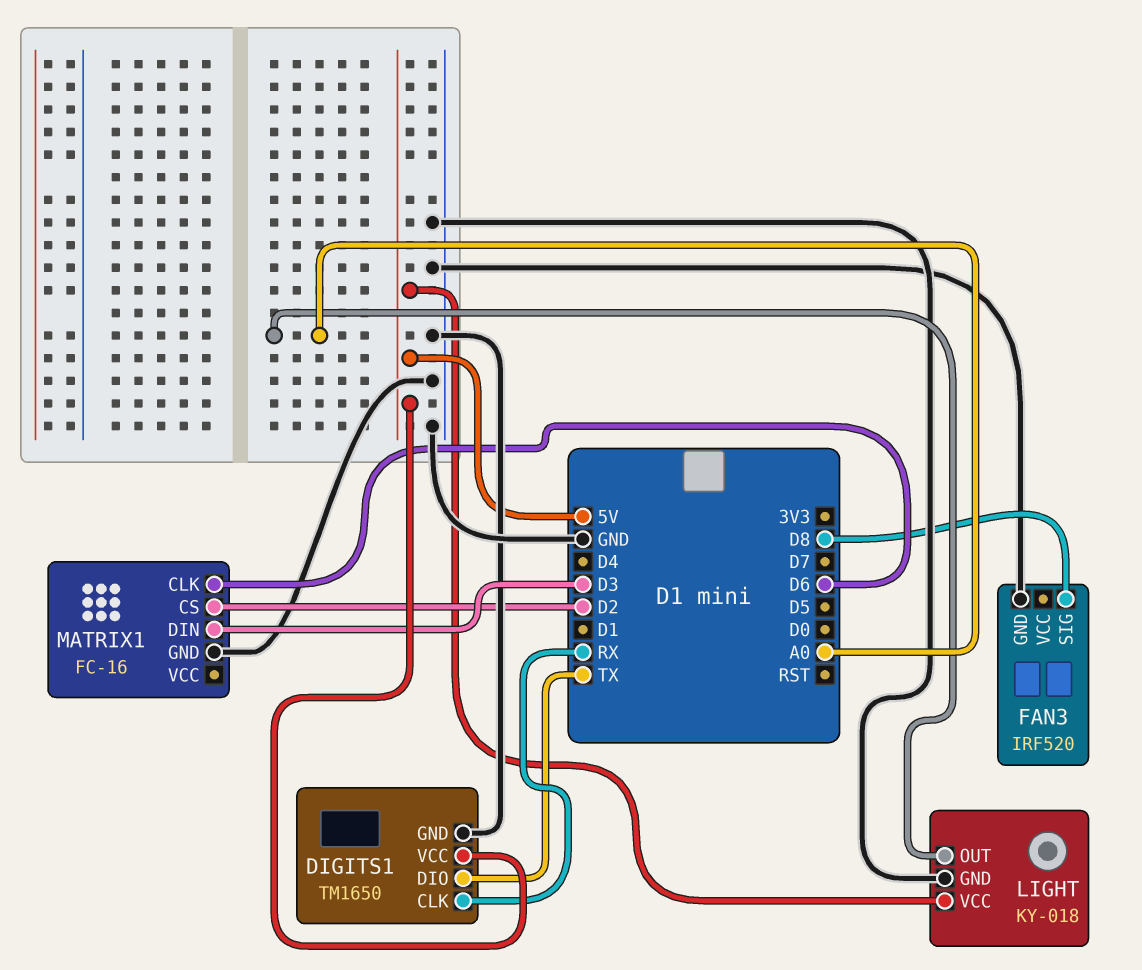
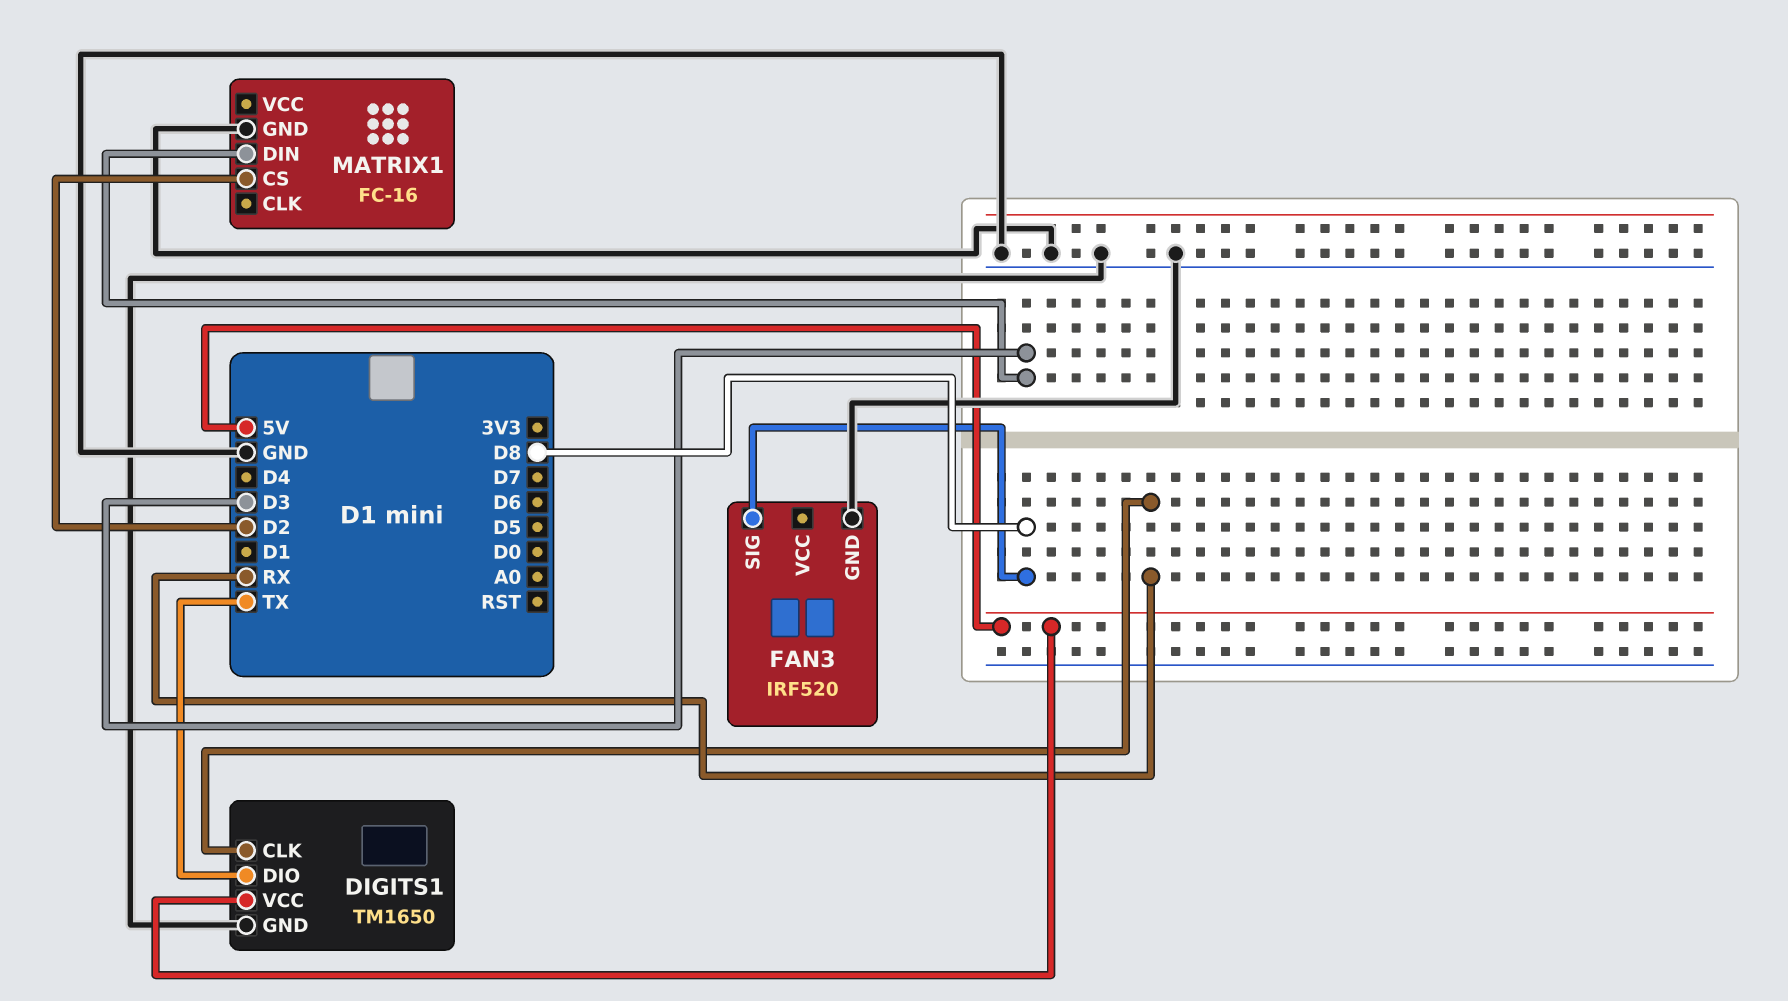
LIGHT: KY-018 -> none
LIGHT pin GND: GND -> none
LIGHT pin OUT: A0 -> none
LIGHT pin VCC: 5V -> none
MATRIX1 pin CLK: D6 -> none

